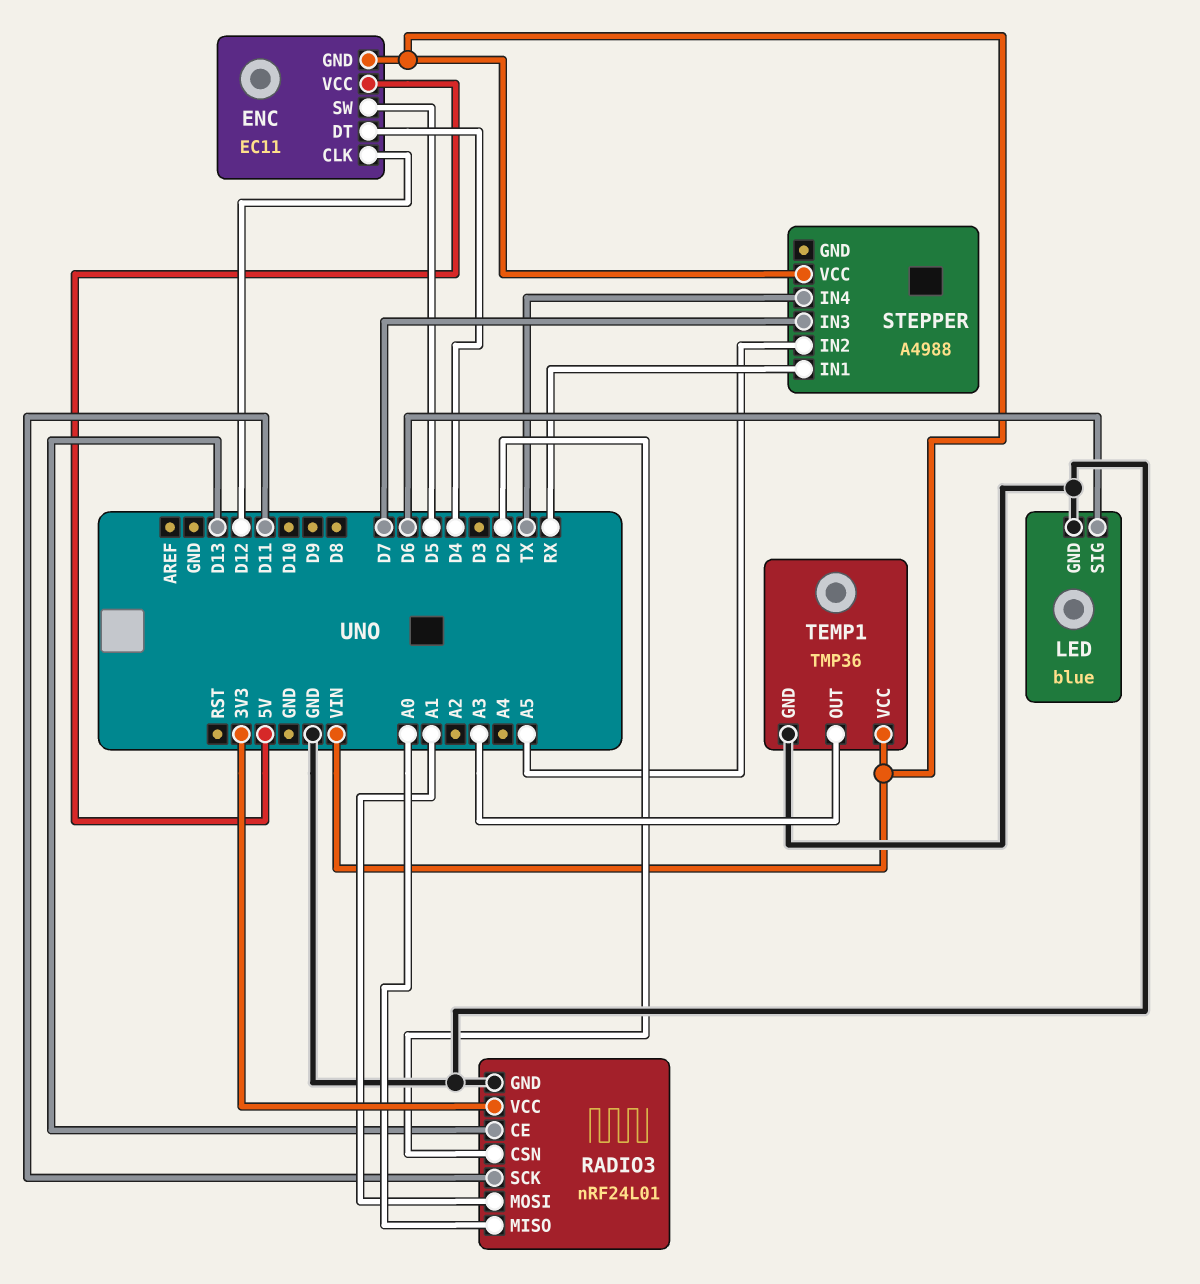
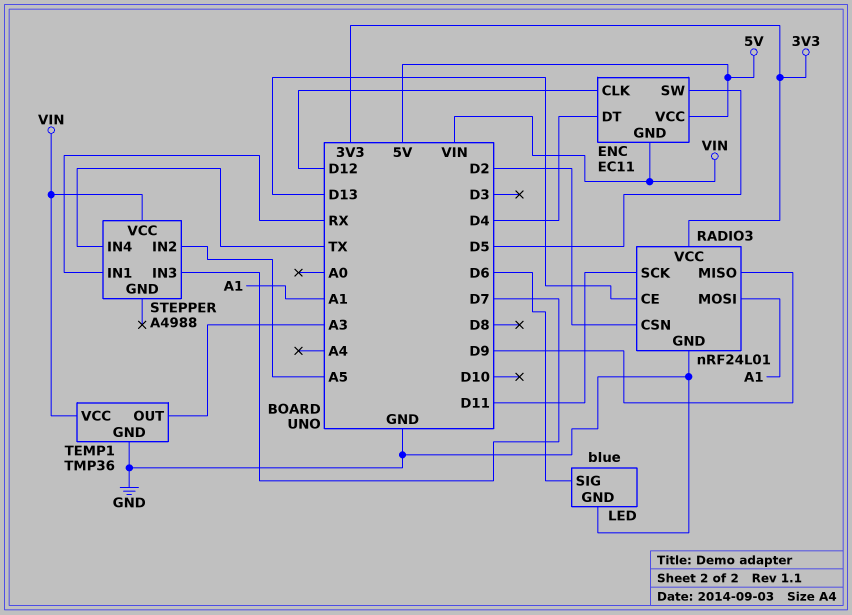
RADIO3 pin MISO: A0 -> D9

